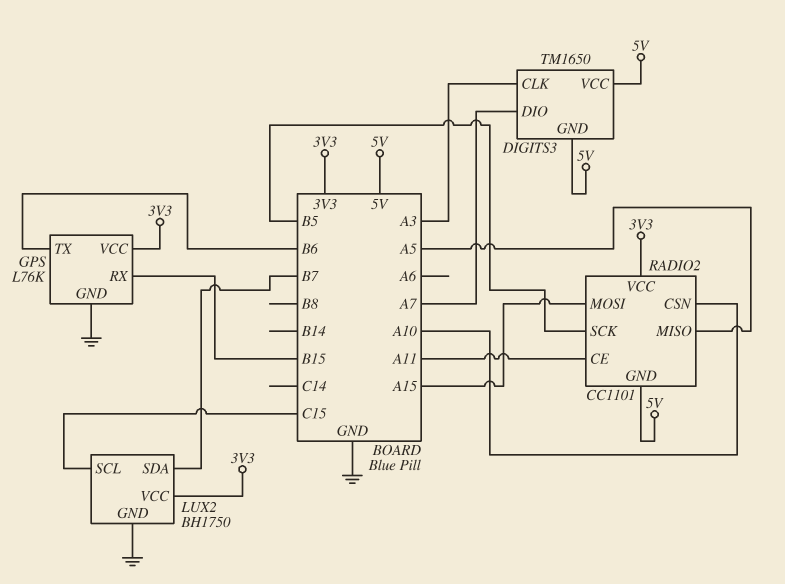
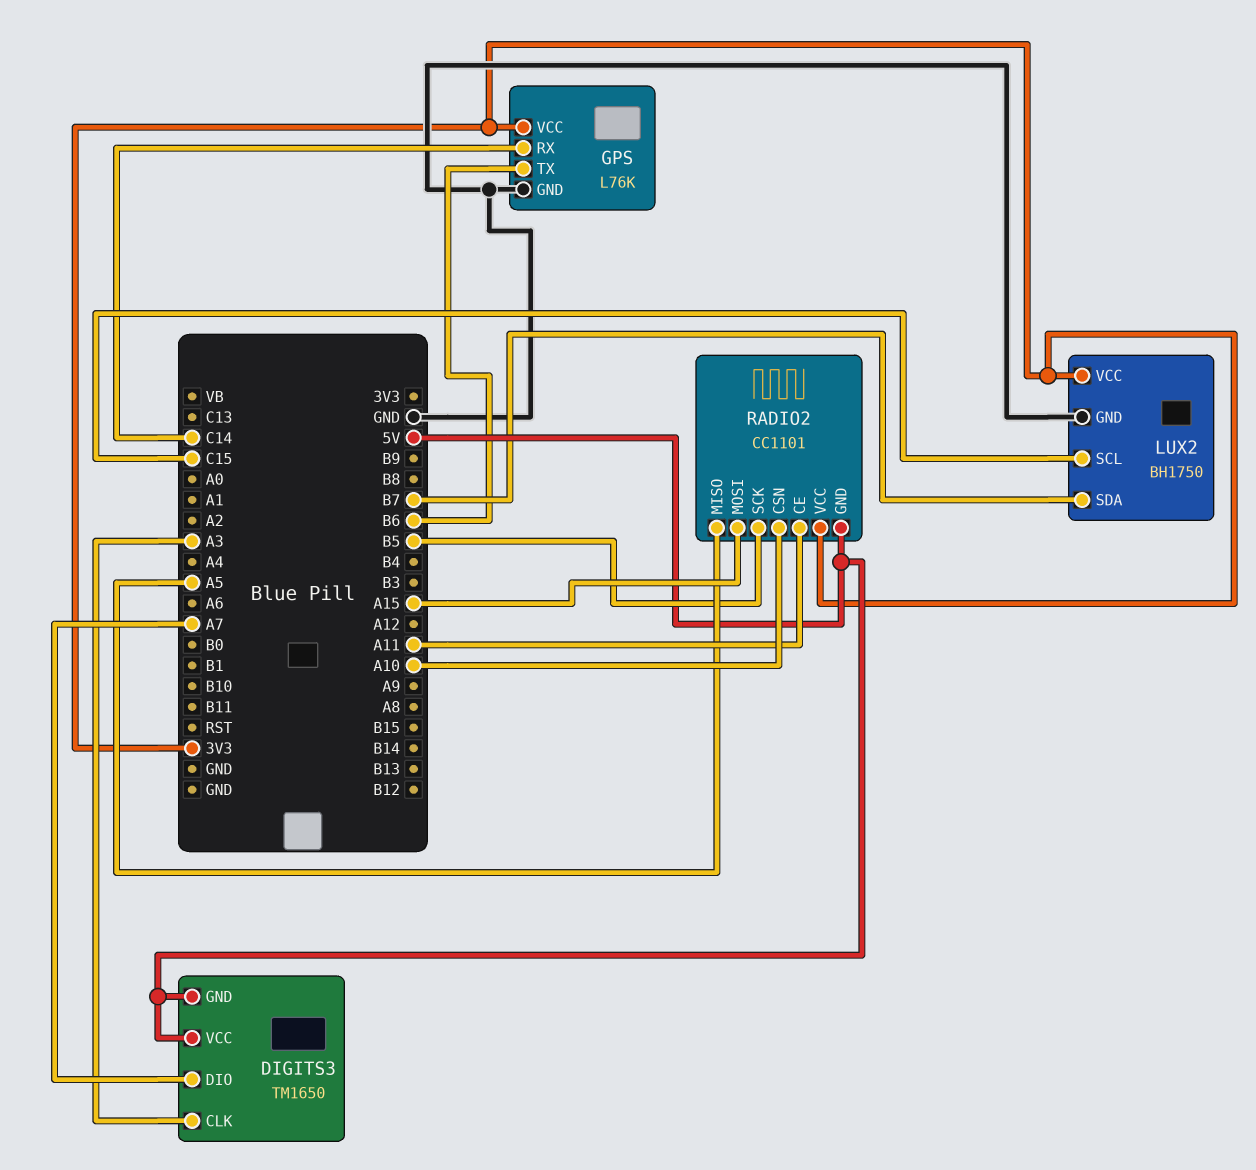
GPS pin RX: B15 -> C14

